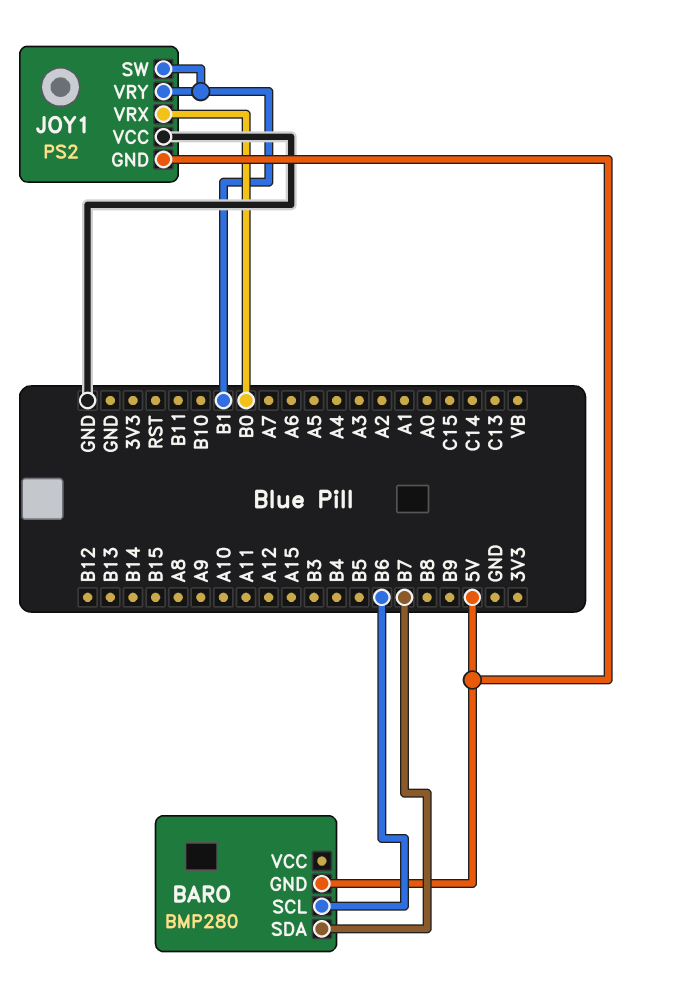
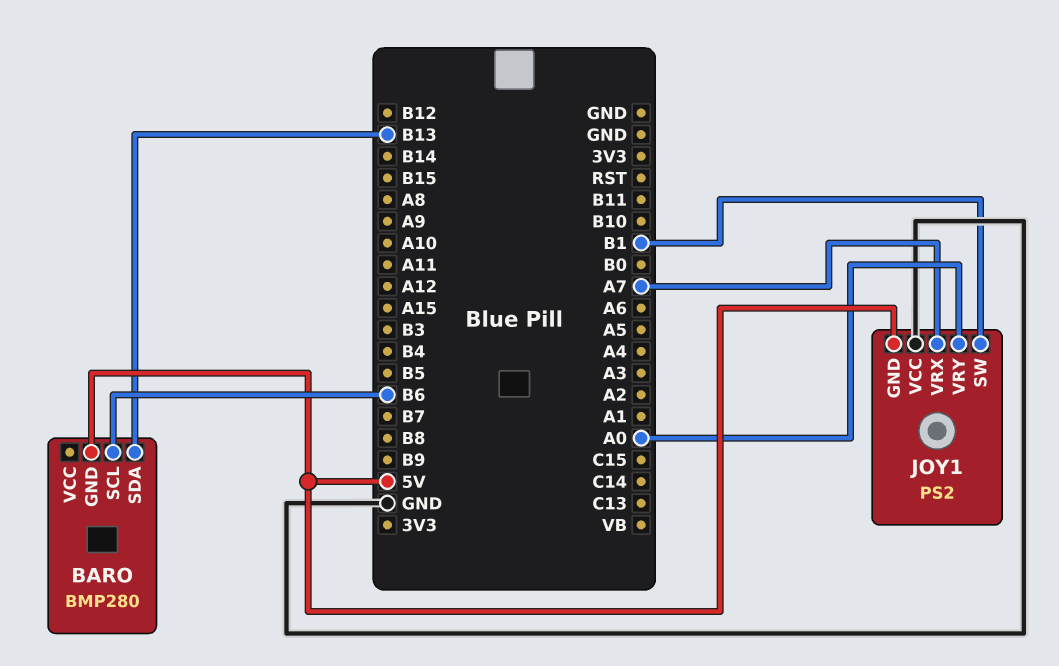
BARO pin SDA: B7 -> B13
JOY1 pin VRX: B0 -> A7
JOY1 pin VRY: B1 -> A0

